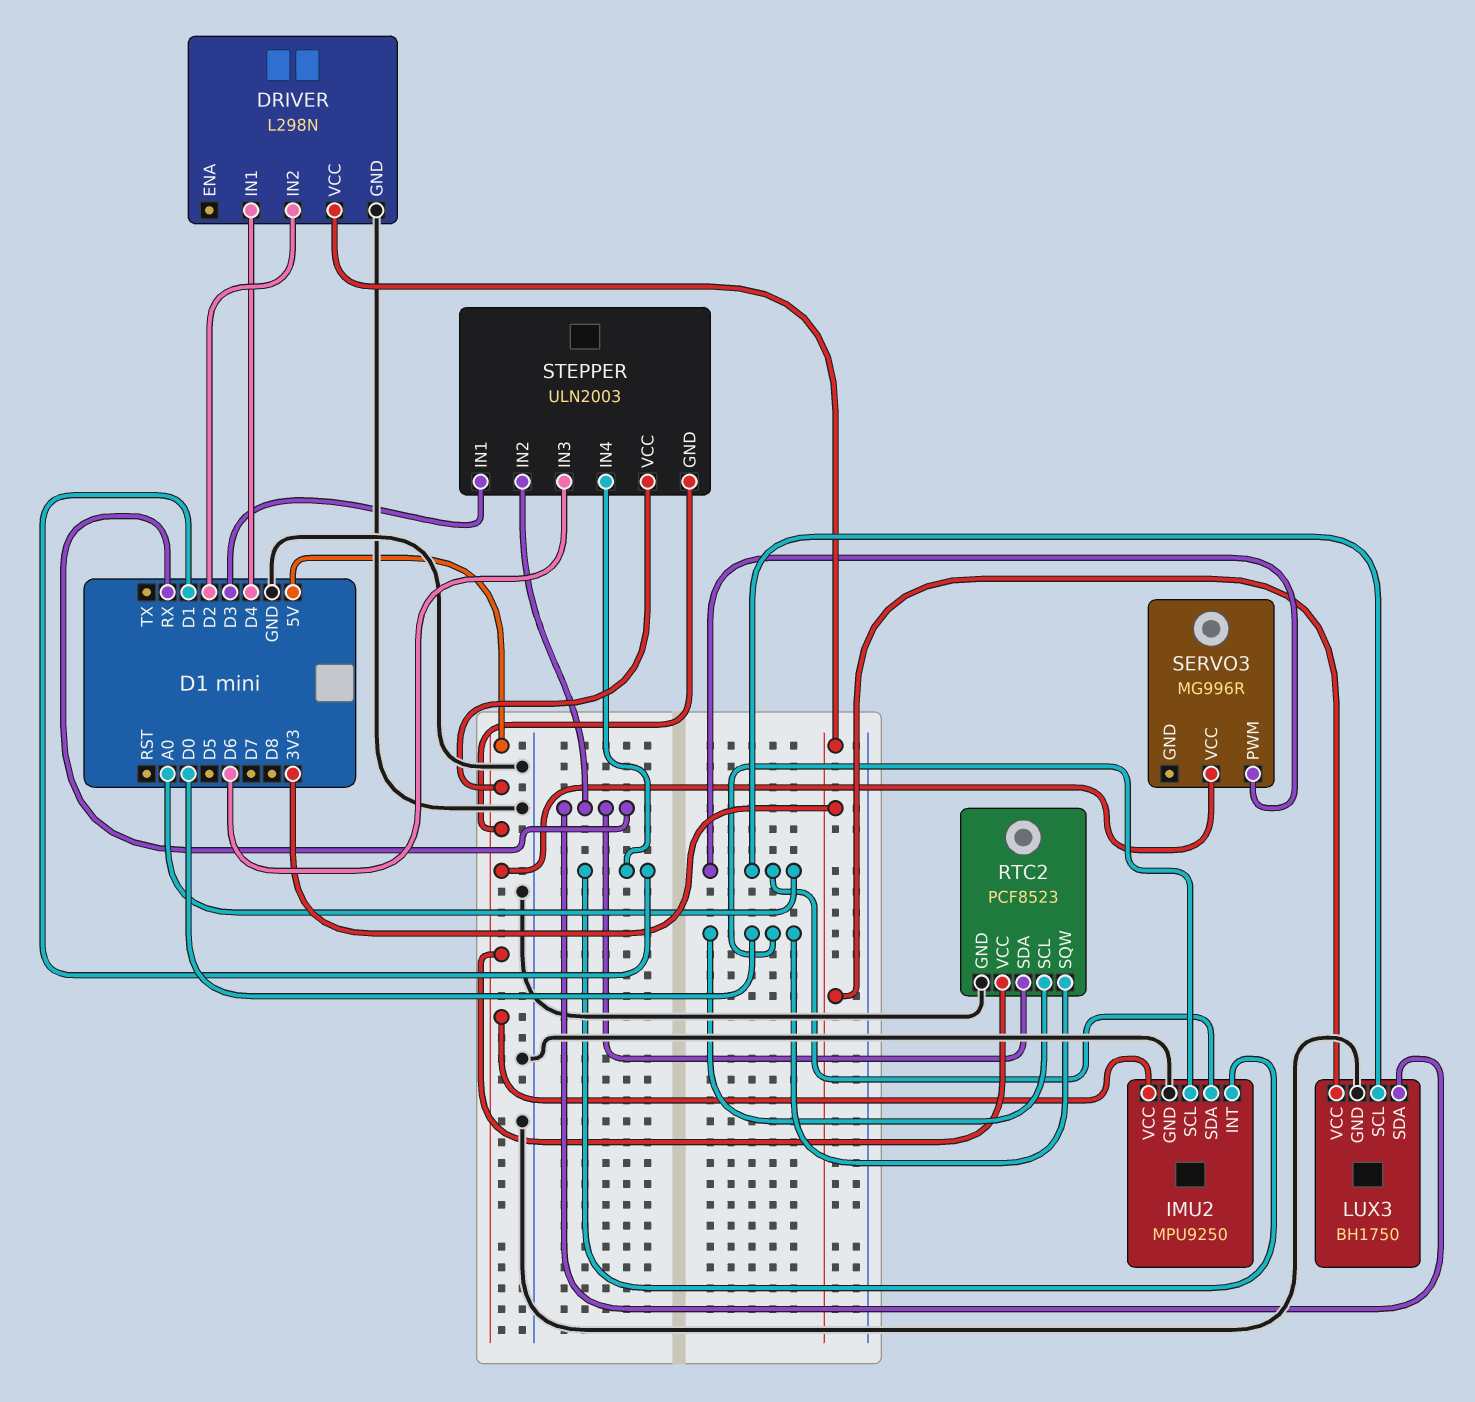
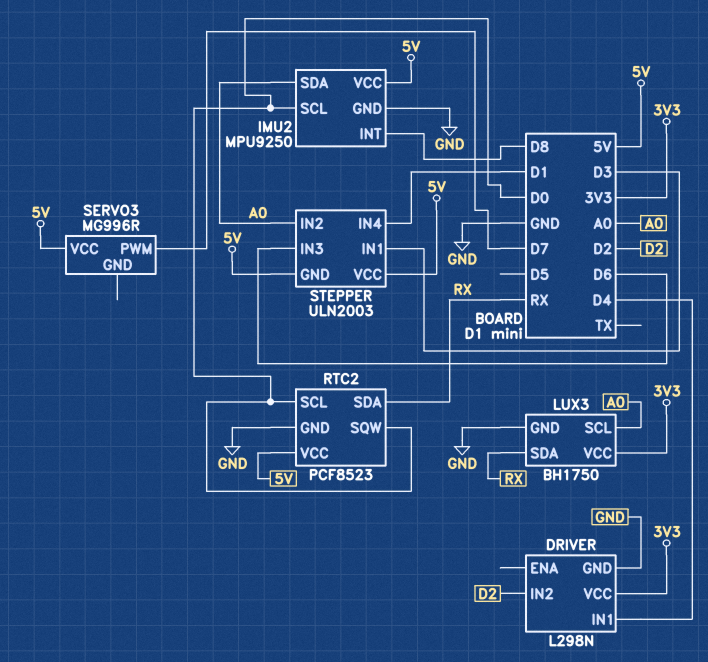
IMU2 pin INT: D1 -> D8
SERVO3 pin PWM: A0 -> D7
STEPPER pin IN2: RX -> A0

